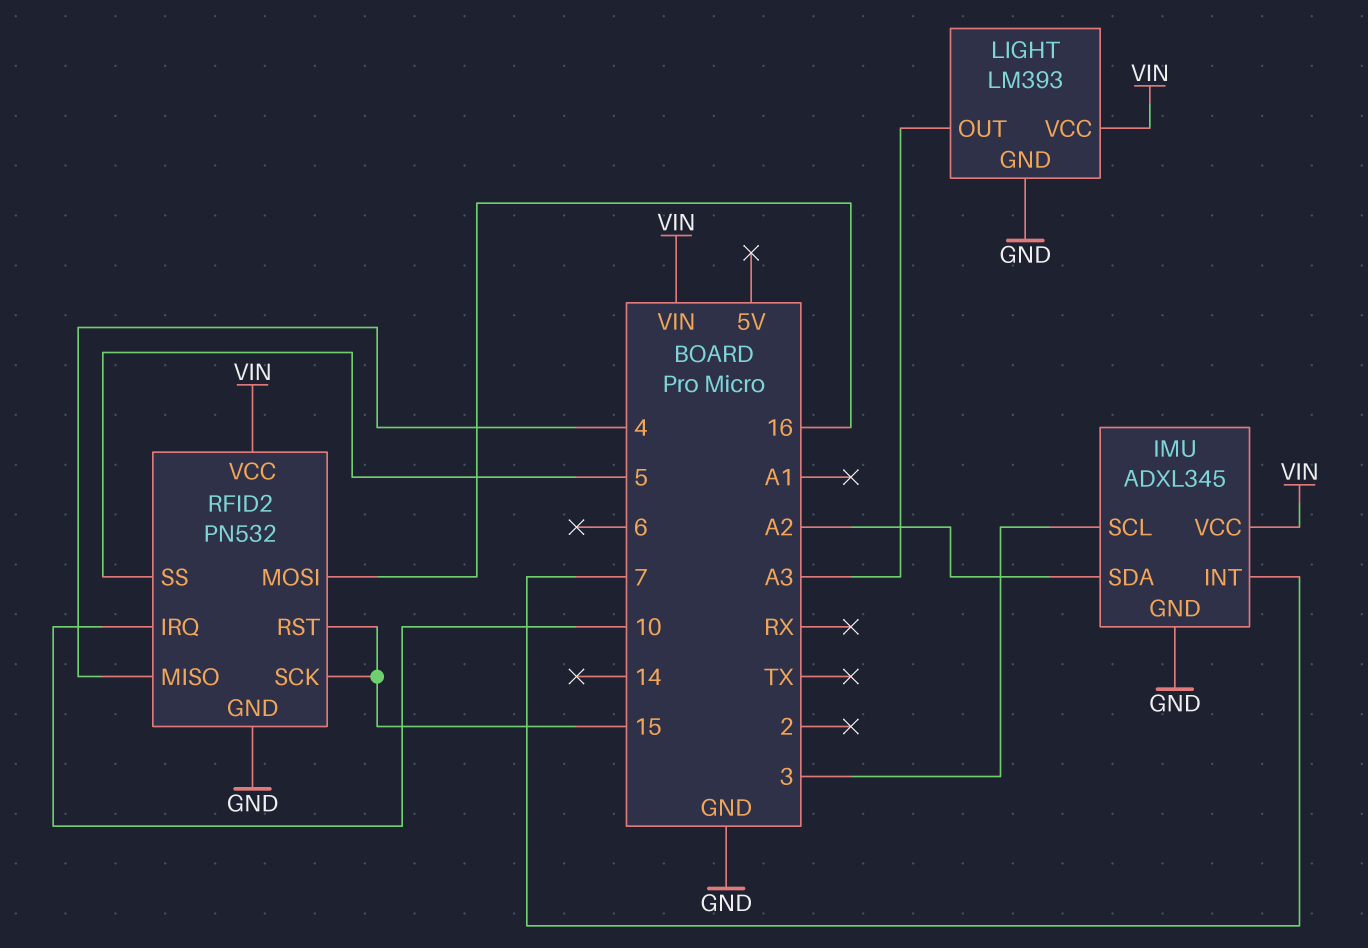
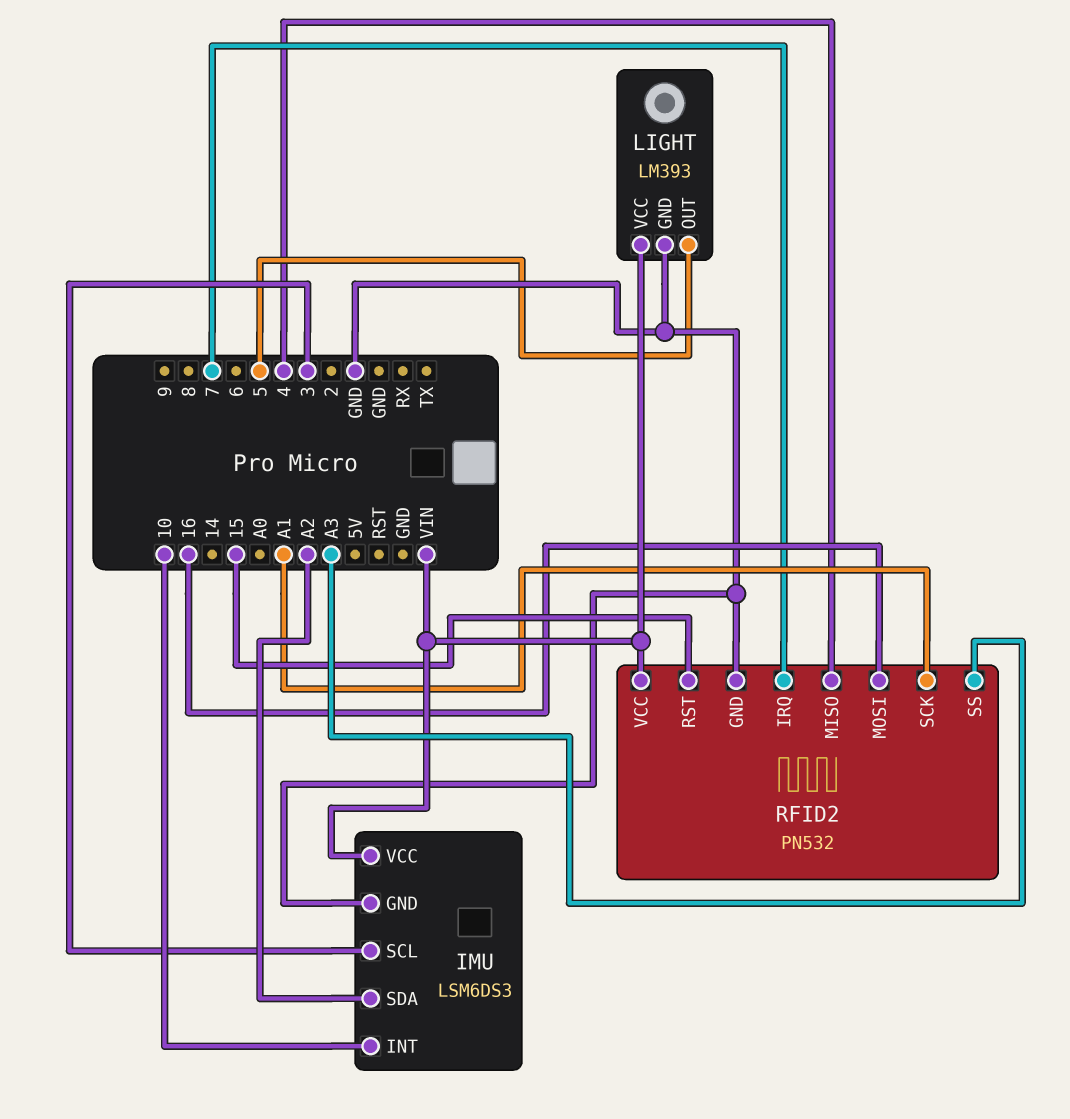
IMU: ADXL345 -> LSM6DS3
IMU pin INT: 7 -> 10
LIGHT pin OUT: A3 -> 5
RFID2 pin IRQ: 10 -> 7
RFID2 pin SCK: 15 -> A1
RFID2 pin SS: 5 -> A3

